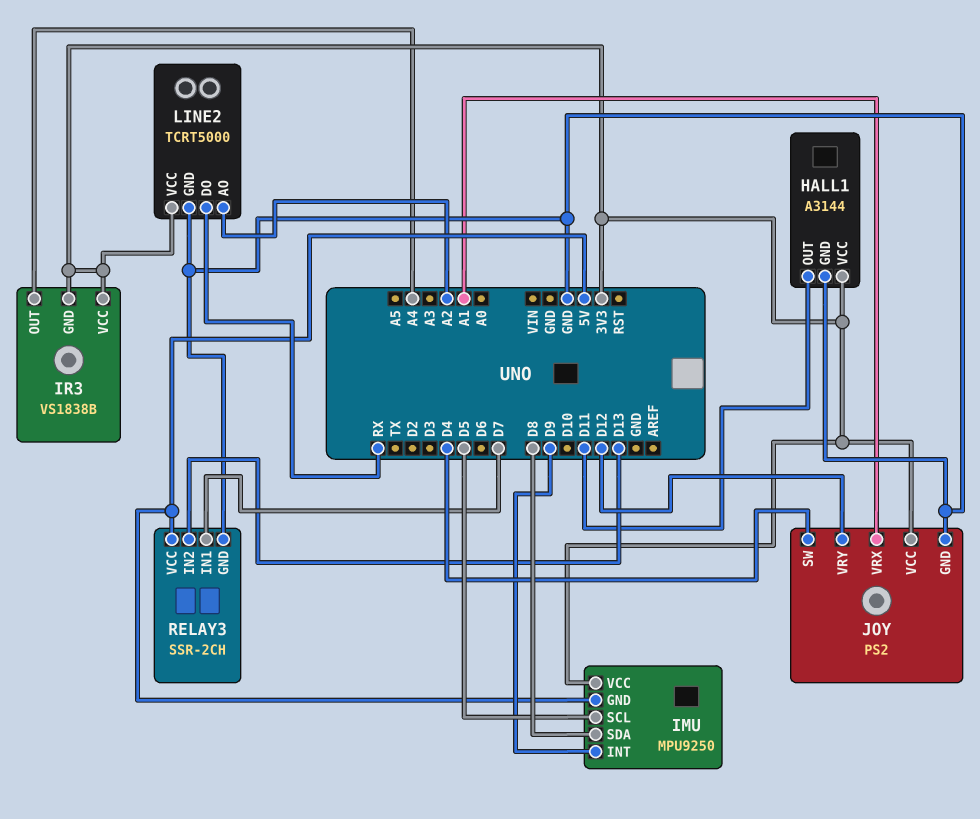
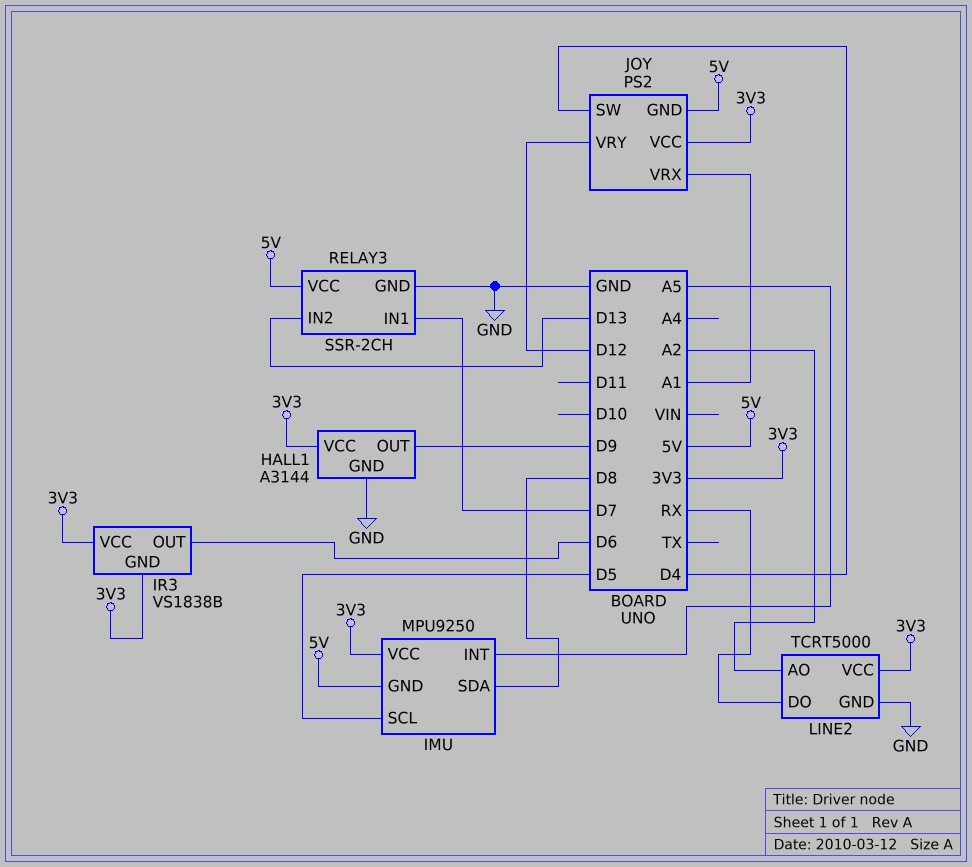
HALL1 pin OUT: D11 -> D9
IMU pin INT: D9 -> A5
IR3 pin OUT: A4 -> D6
JOY pin GND: GND -> 5V

